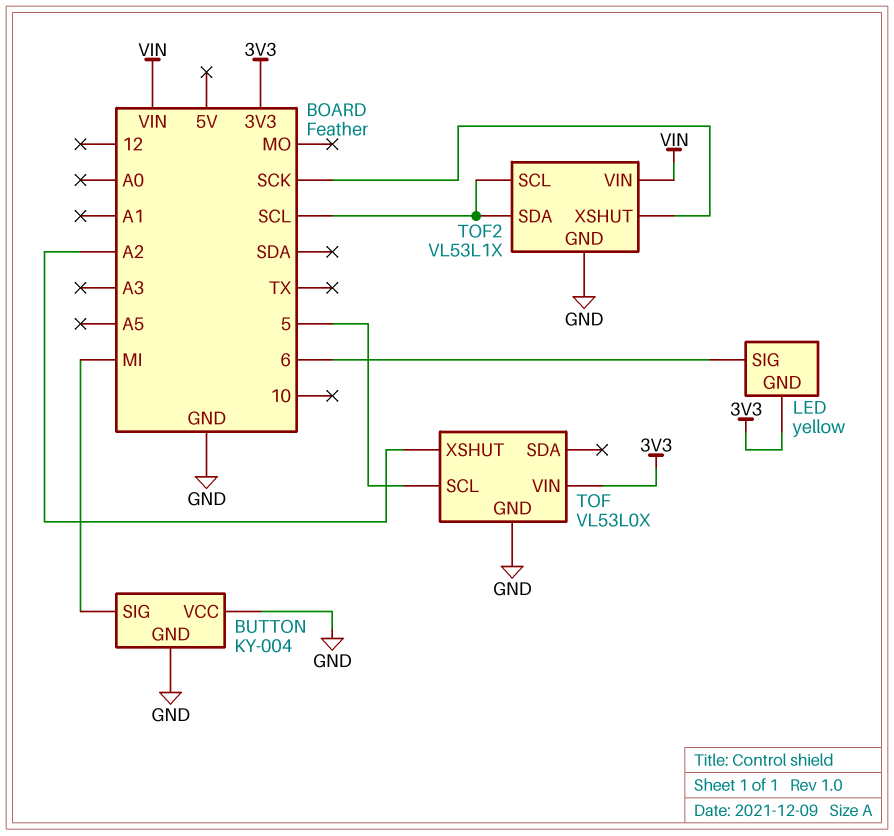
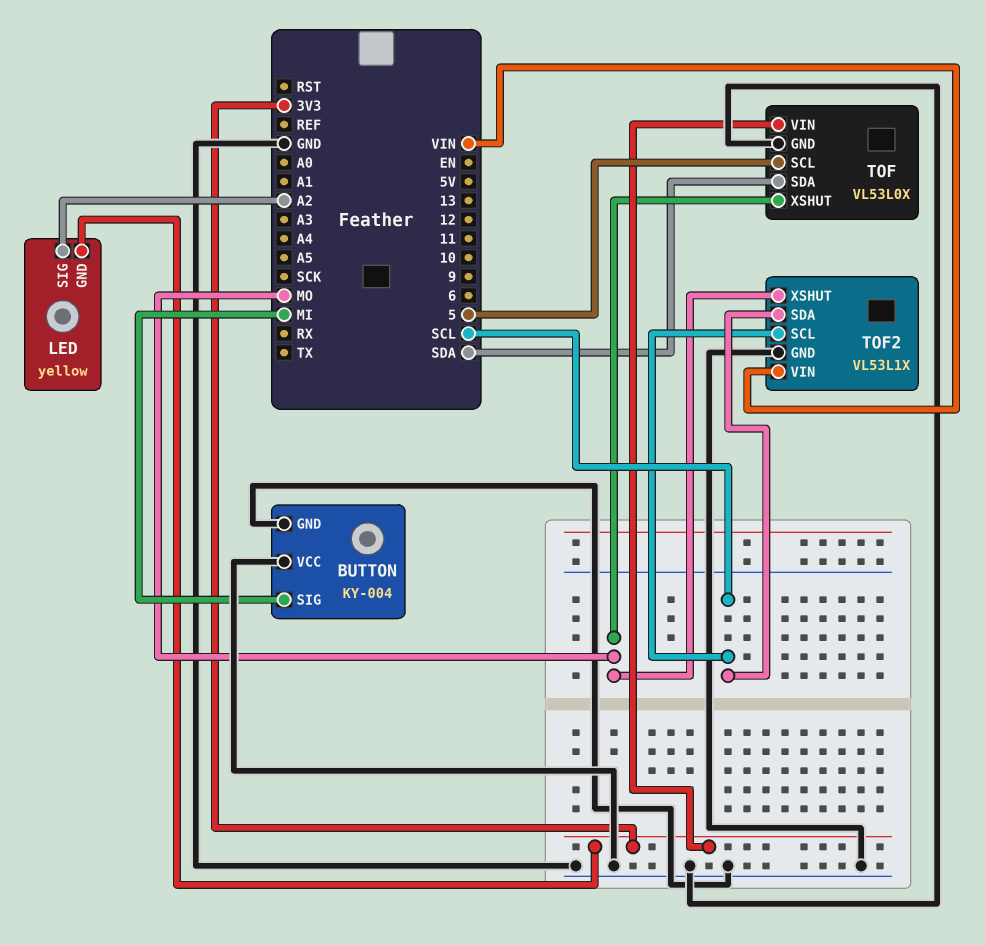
LED pin SIG: 6 -> A2
TOF pin SDA: none -> SDA
TOF pin XSHUT: A2 -> MO
TOF2 pin XSHUT: SCK -> MO

